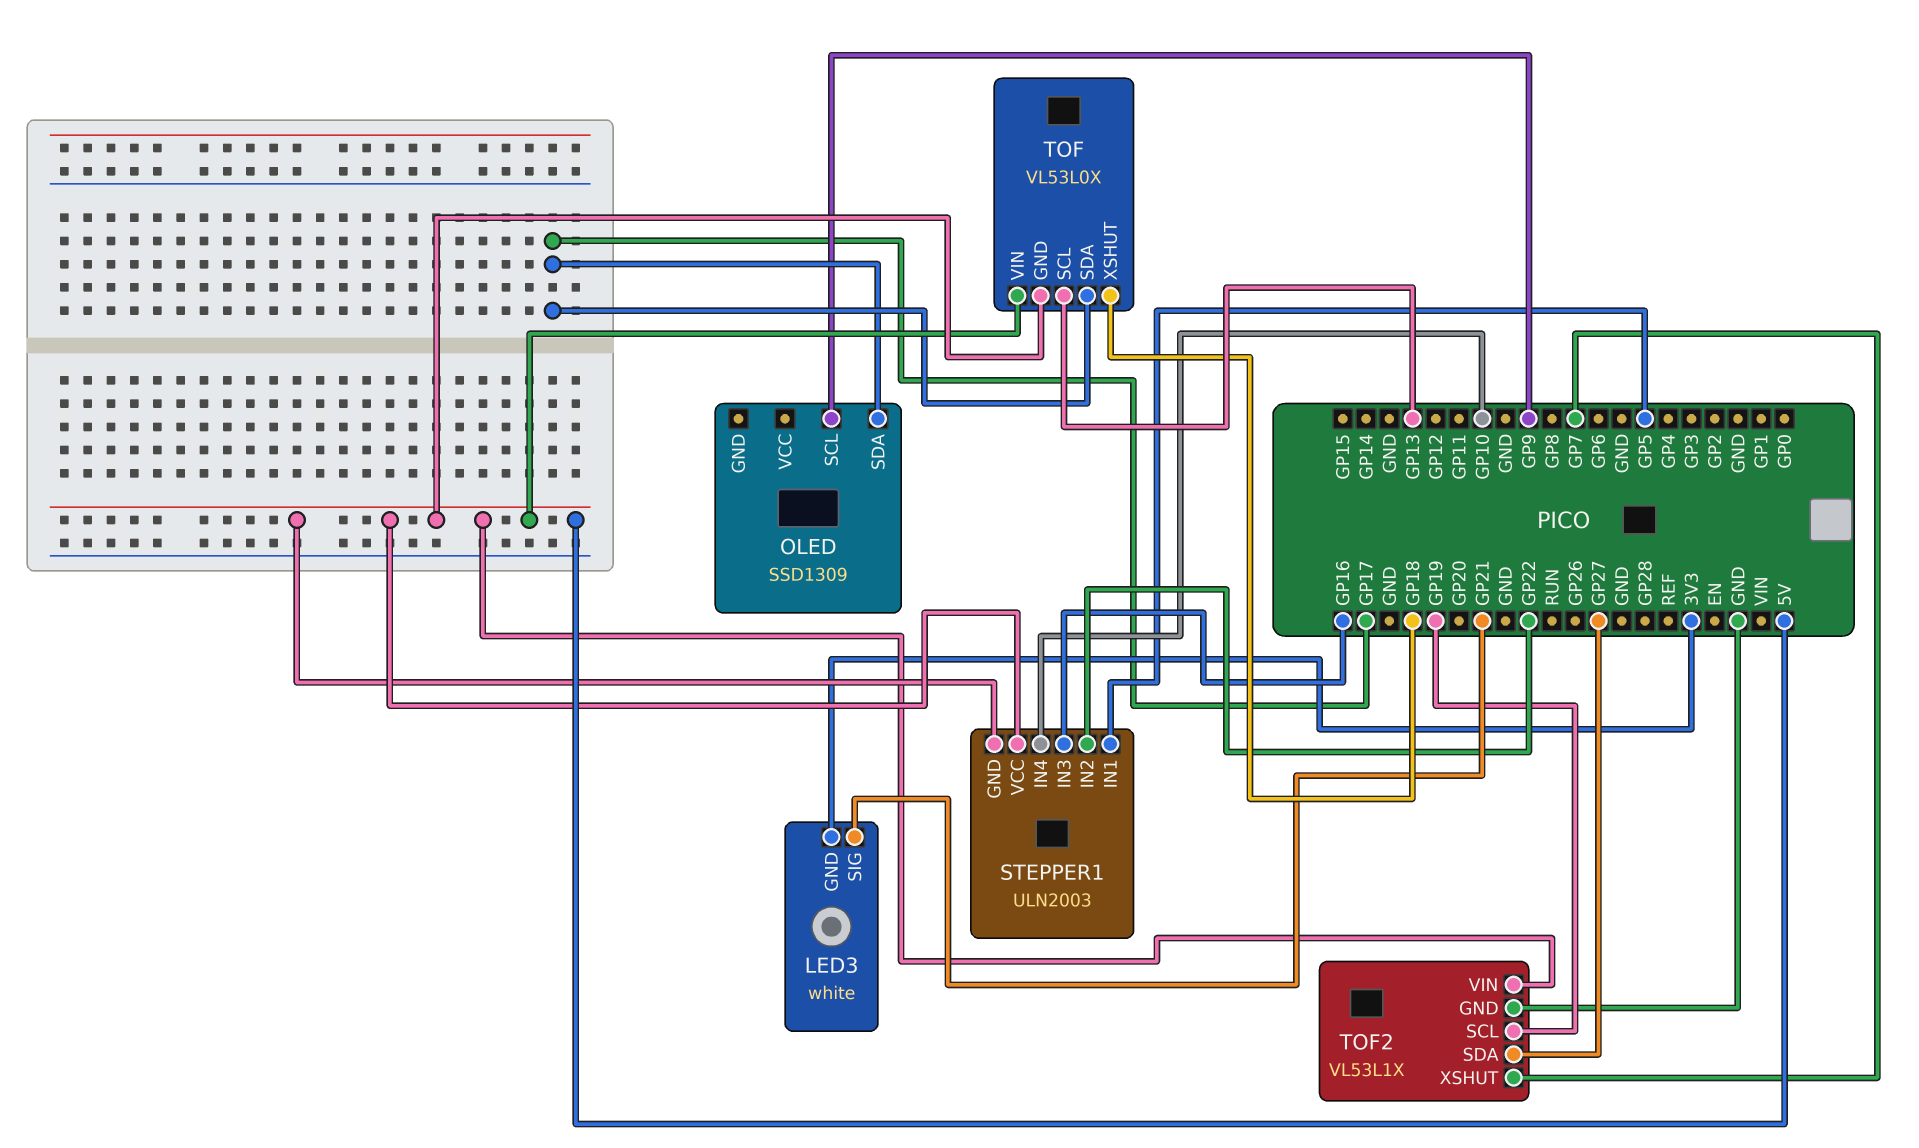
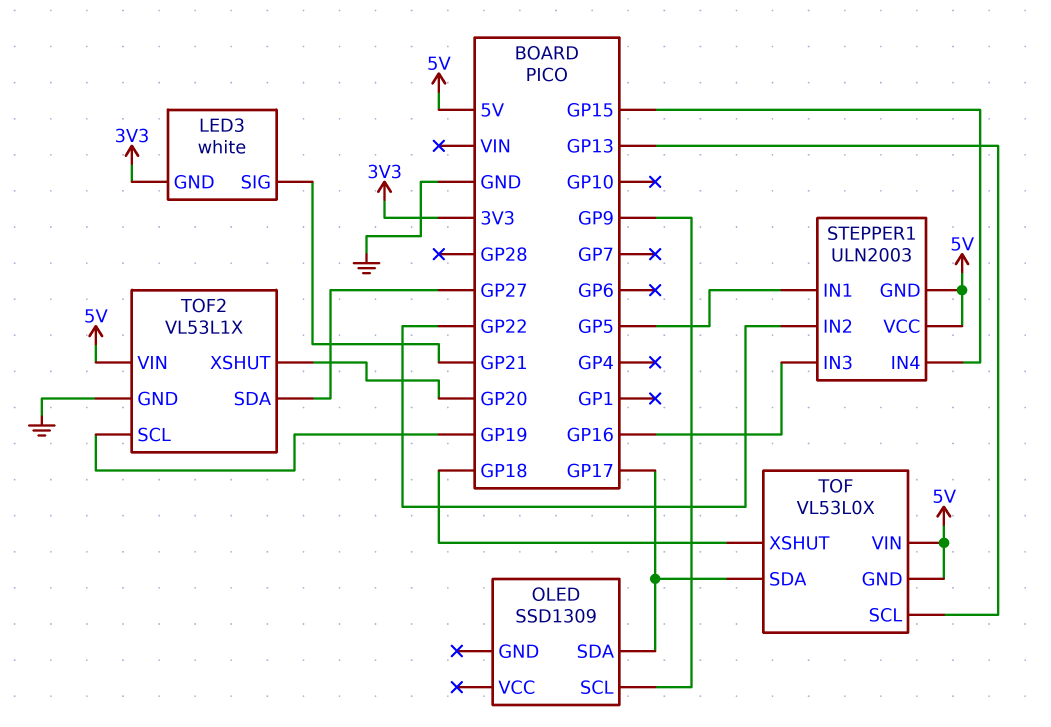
STEPPER1 pin IN4: GP10 -> GP15
TOF2 pin XSHUT: GP7 -> GP20

